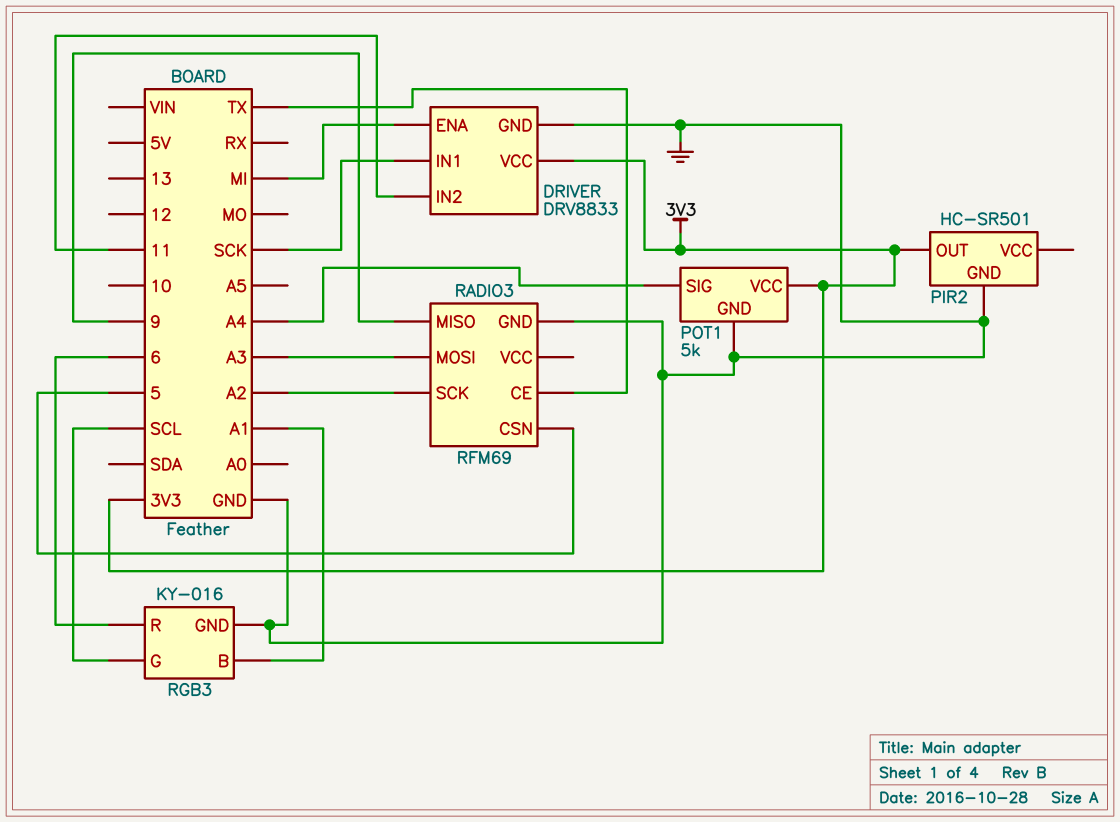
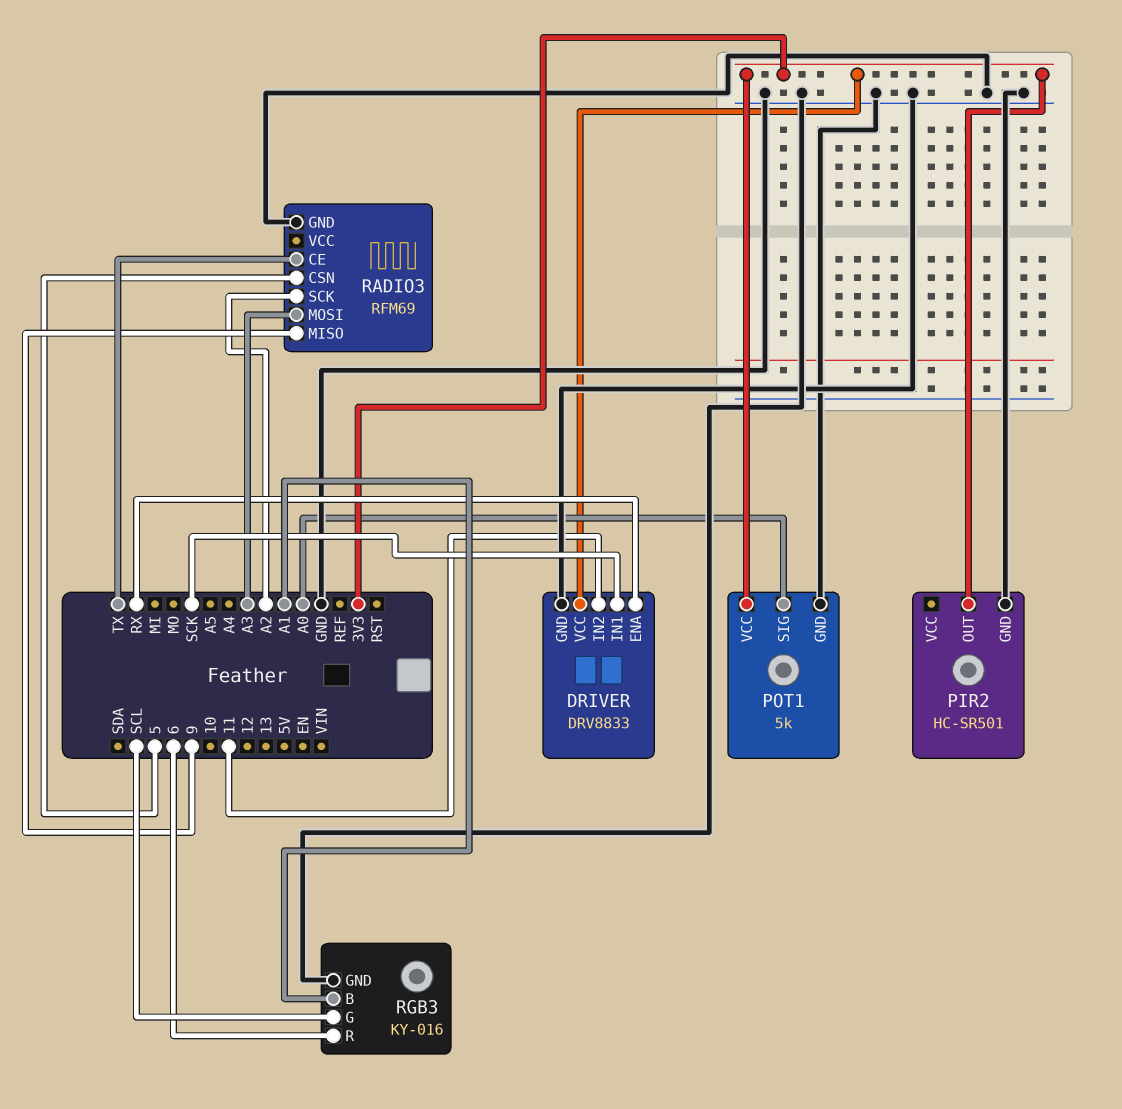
DRIVER pin ENA: MI -> RX
POT1 pin SIG: A4 -> A0

